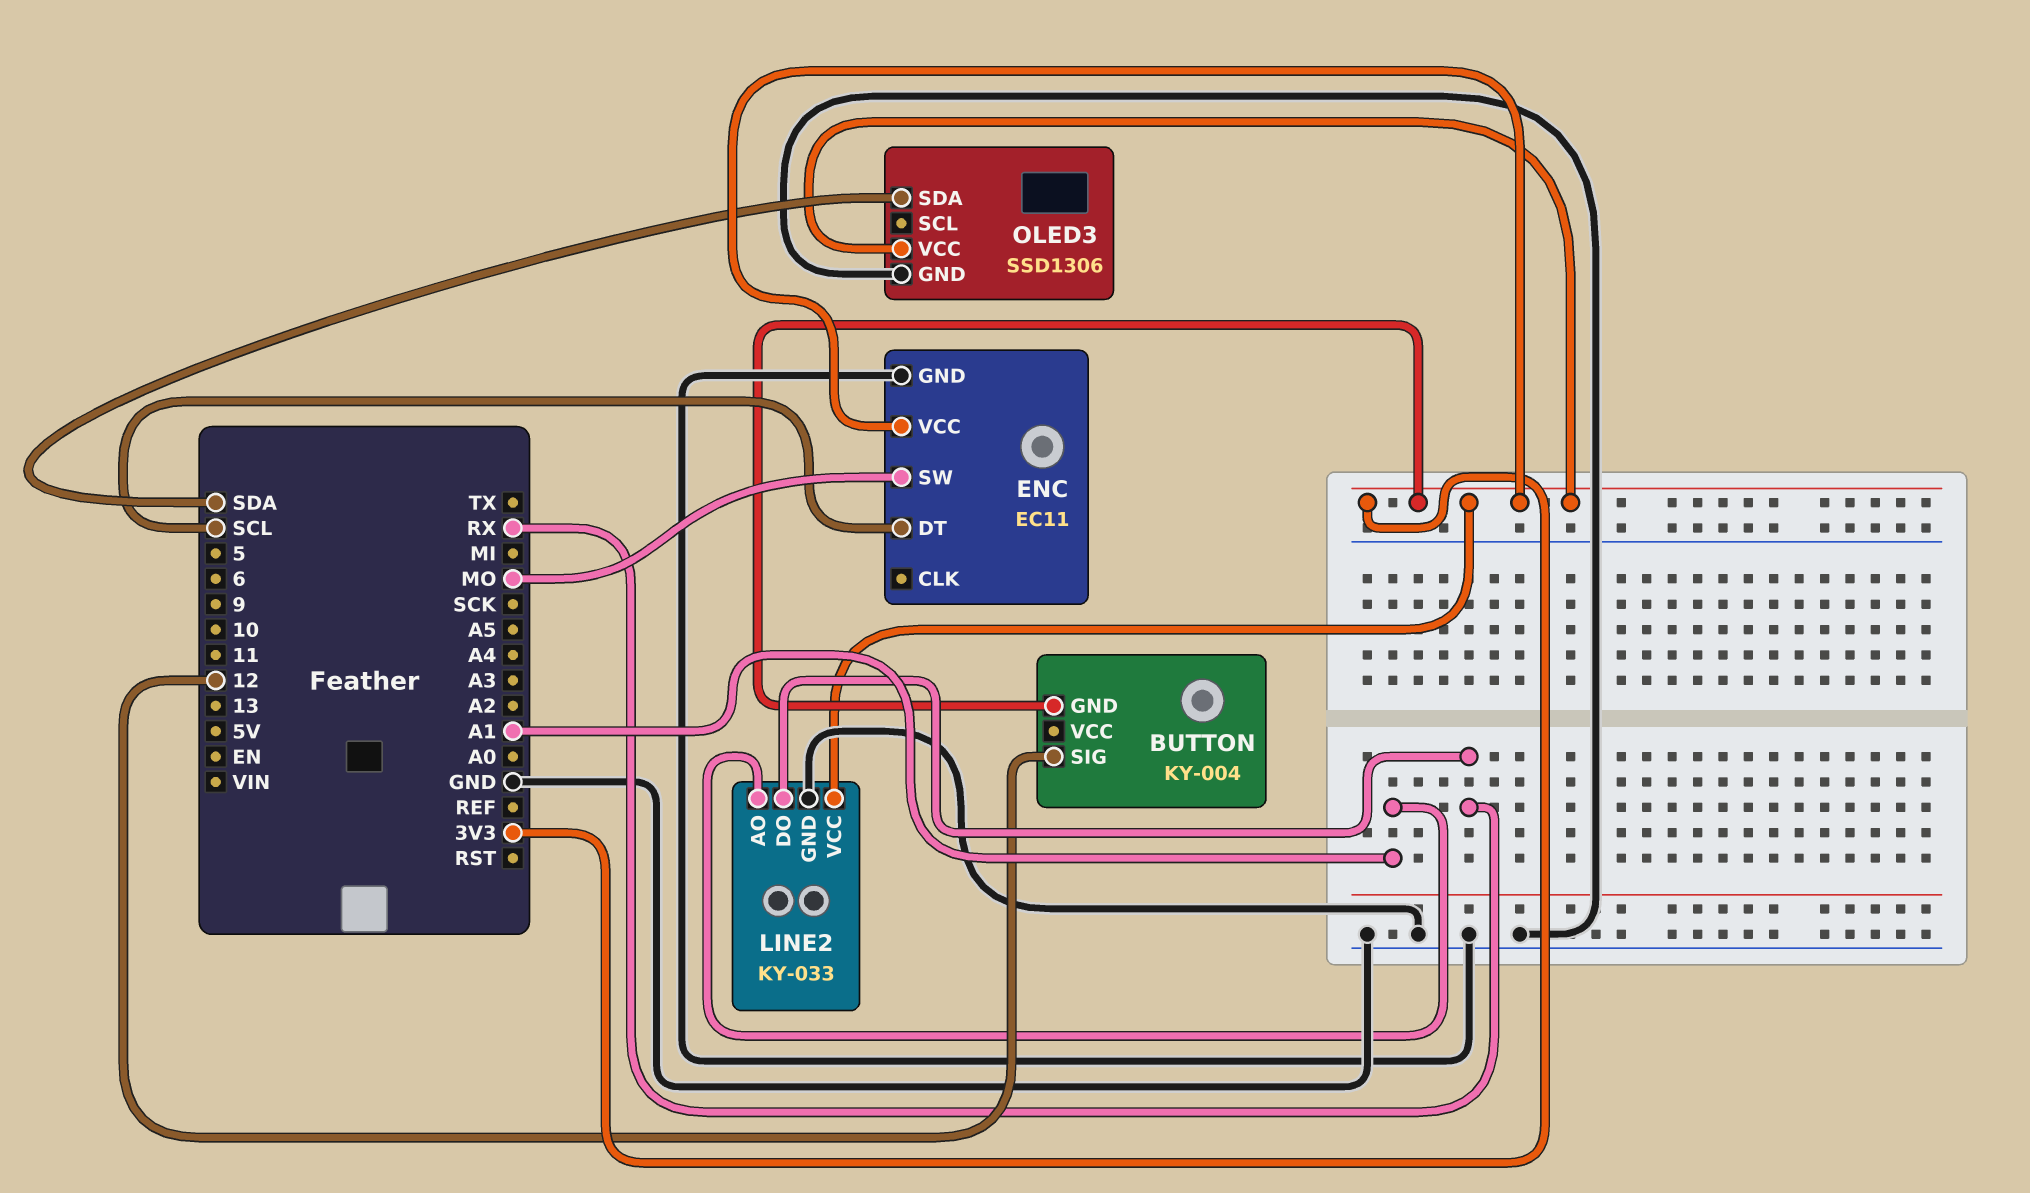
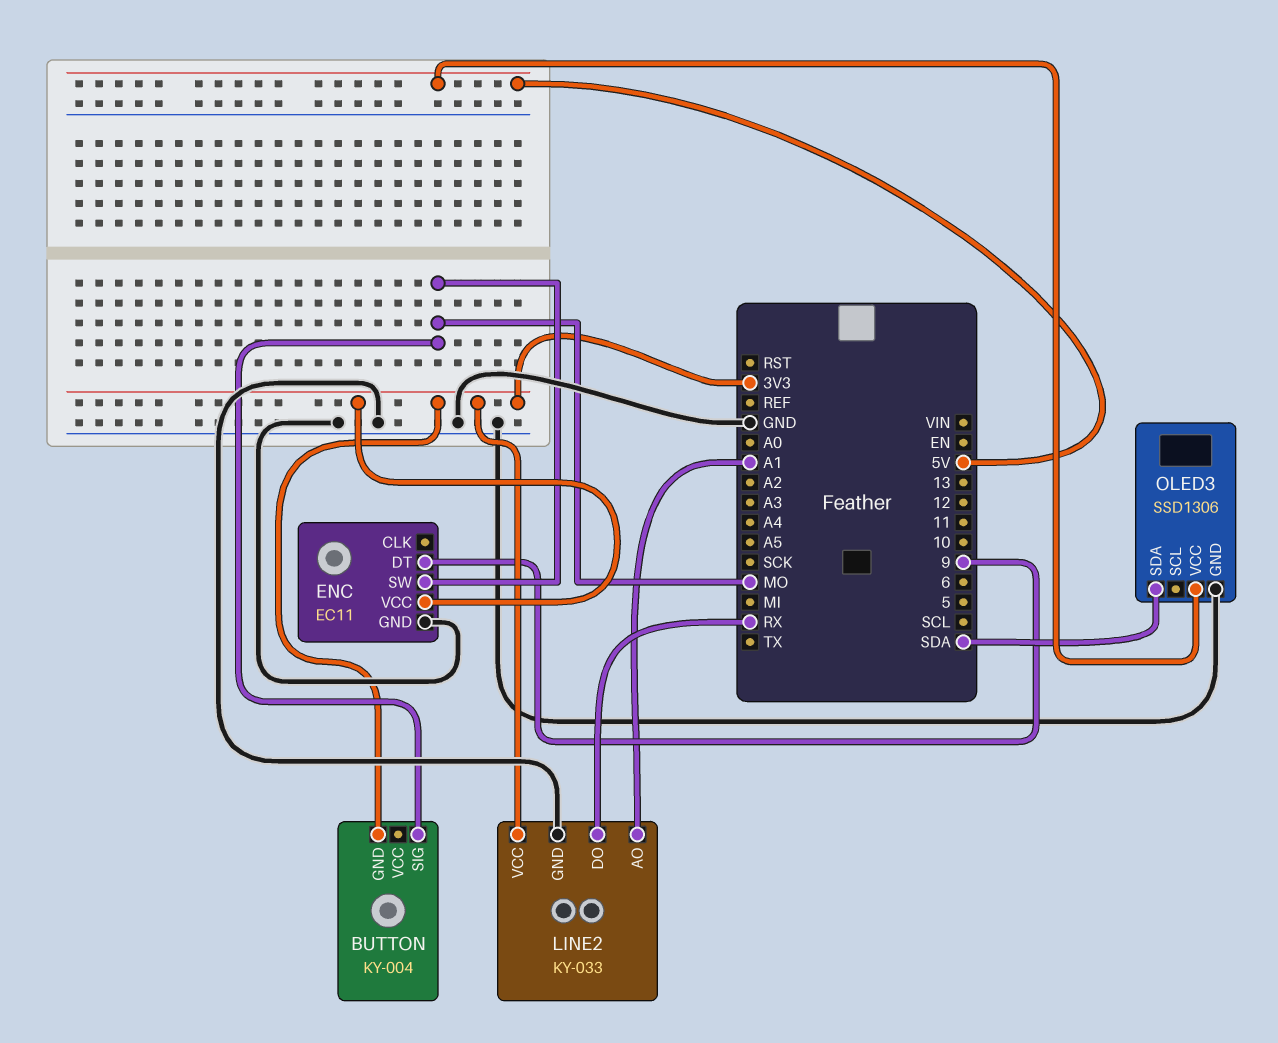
BUTTON pin SIG: 12 -> MO
ENC pin DT: SCL -> 9
OLED3 pin VCC: 3V3 -> 5V

